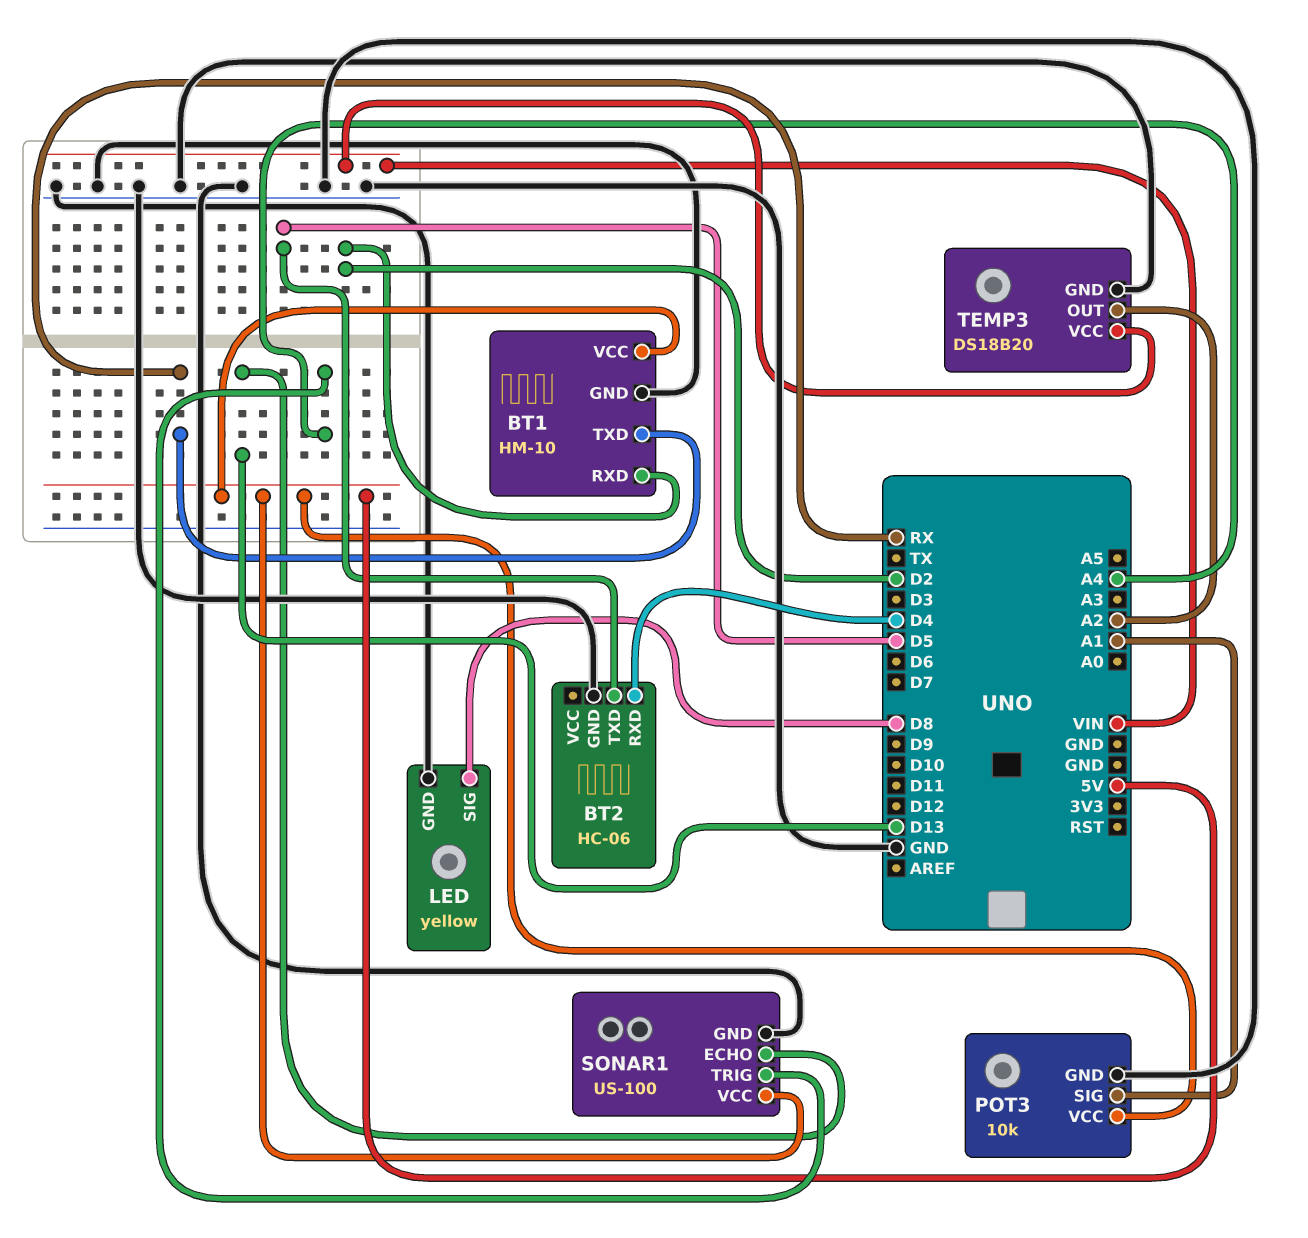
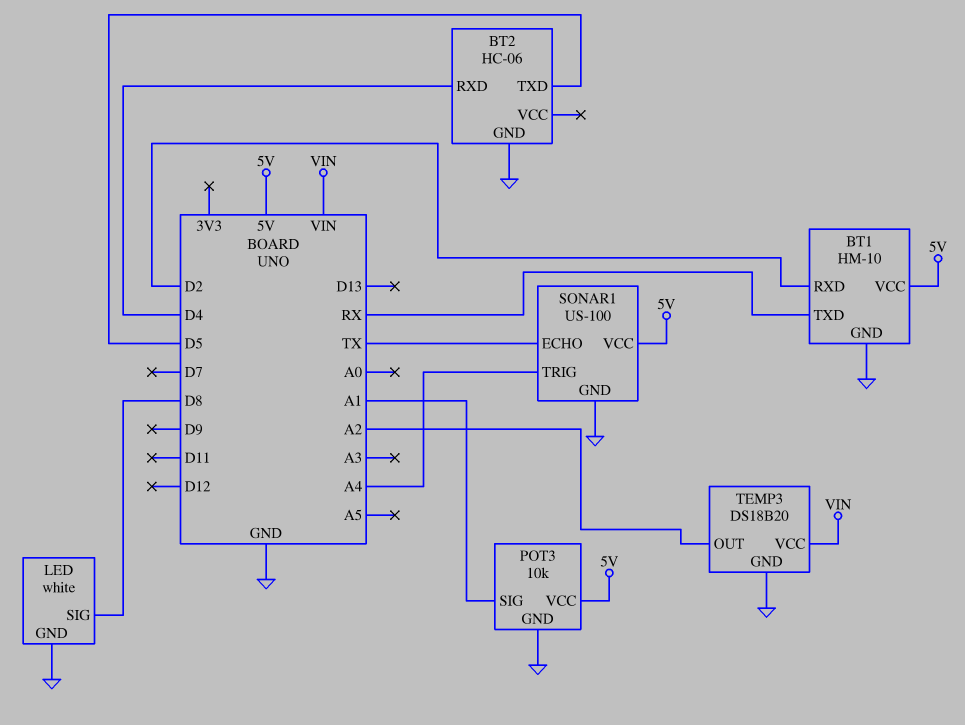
LED: yellow -> white
SONAR1 pin ECHO: D13 -> TX

